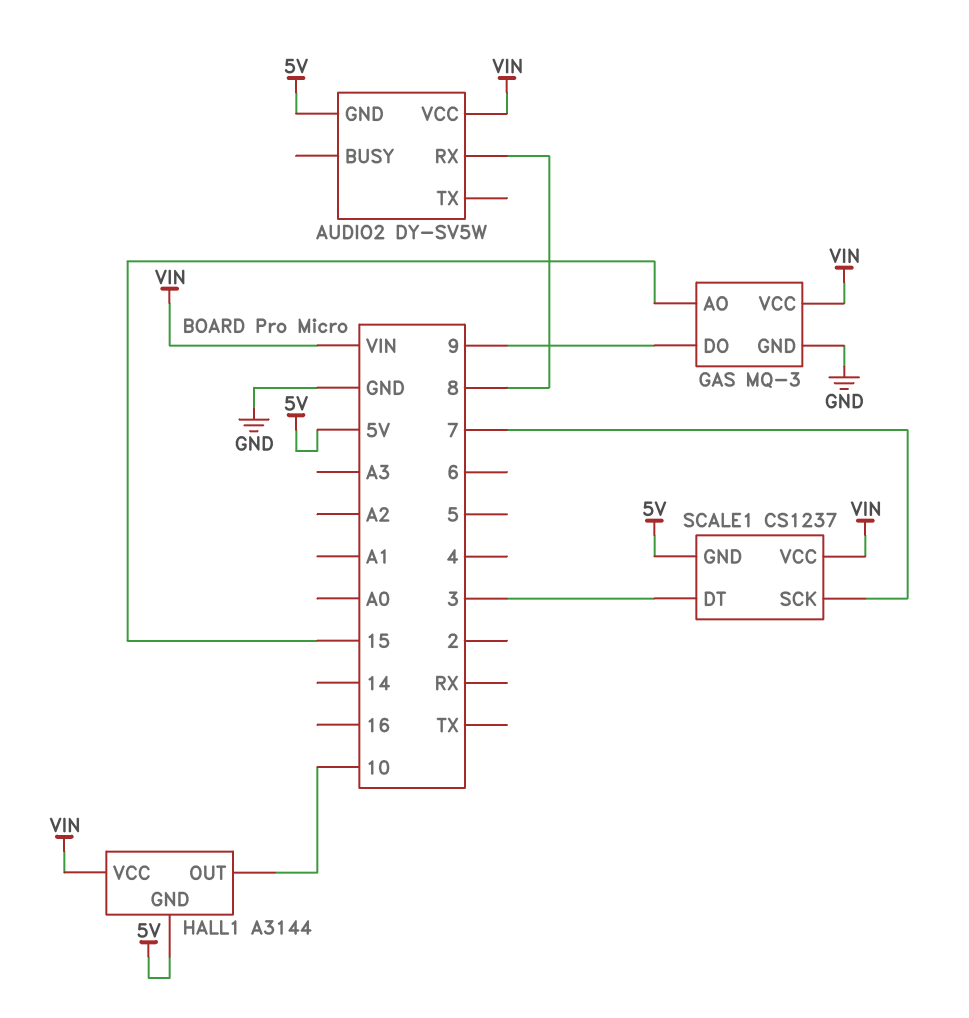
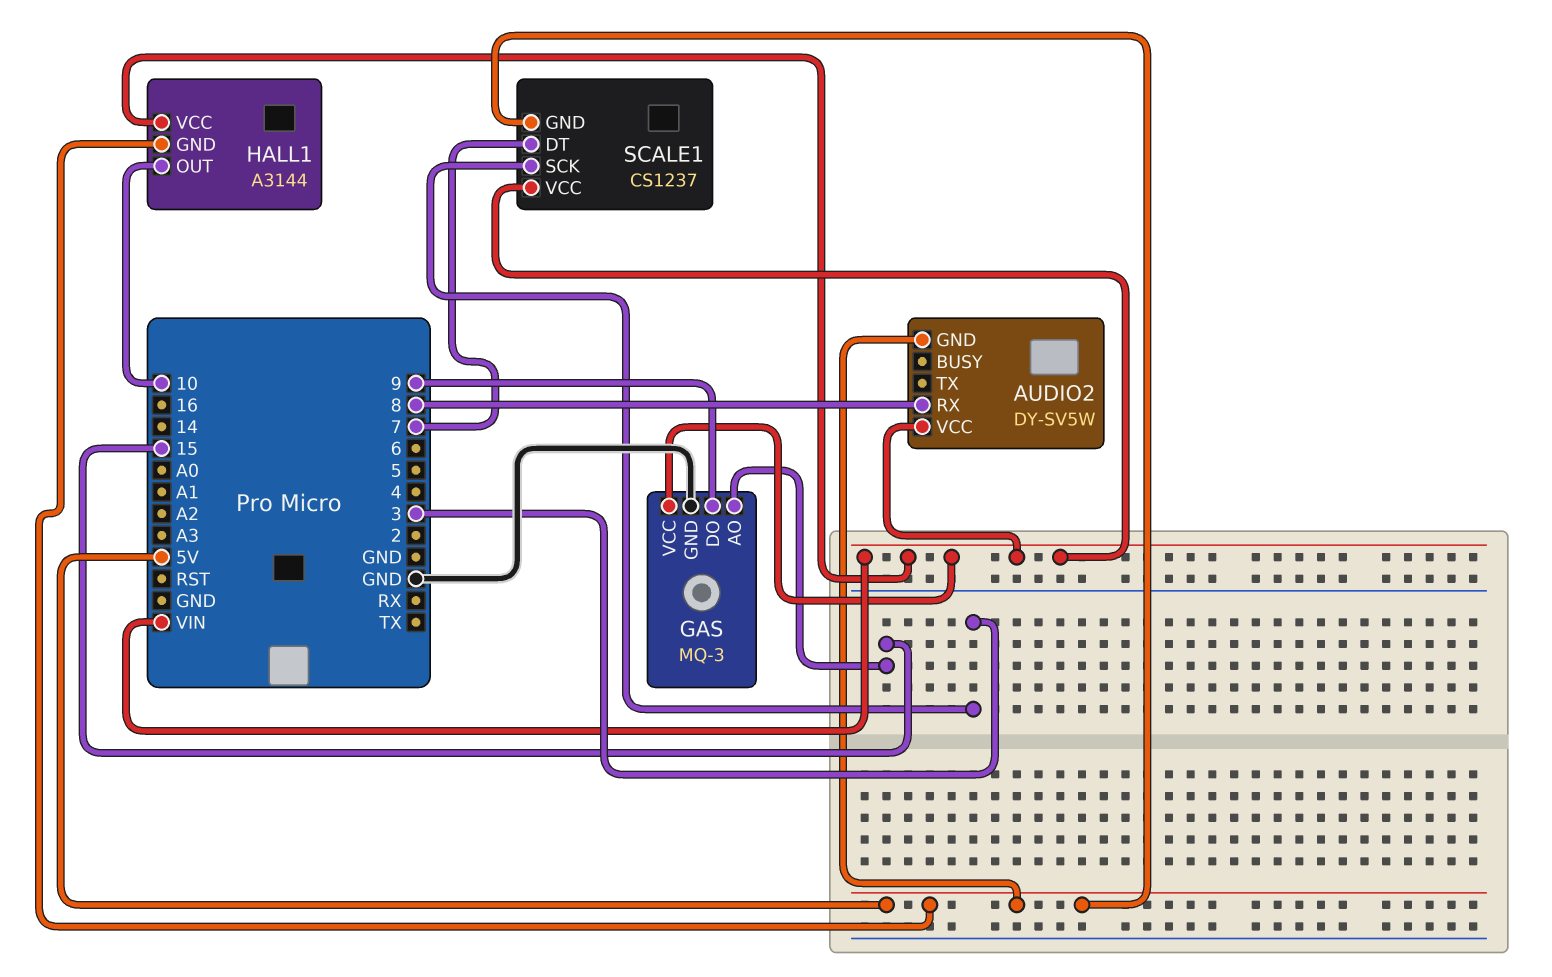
SCALE1 pin DT: 3 -> 7
SCALE1 pin SCK: 7 -> 3

